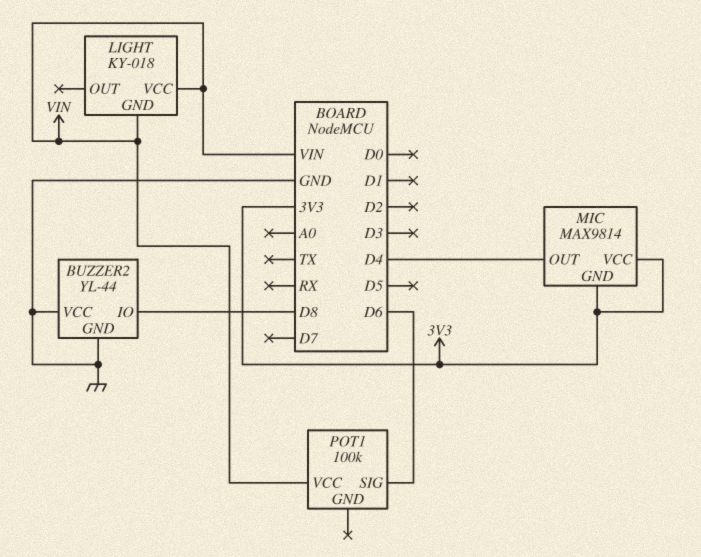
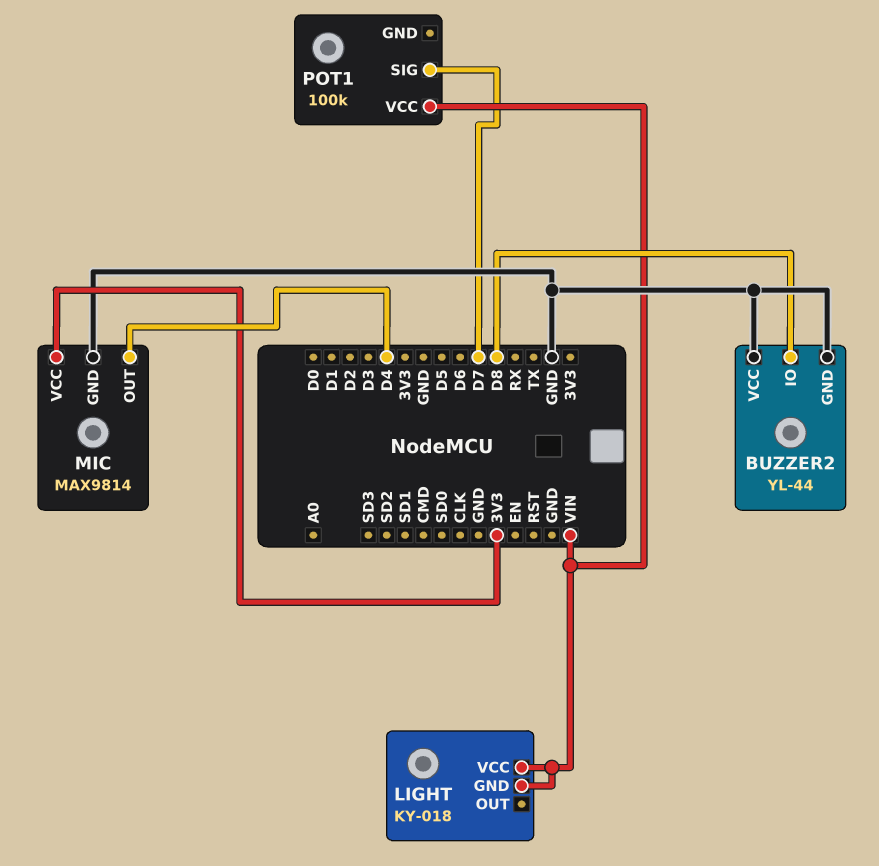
MIC pin GND: 3V3 -> GND
POT1 pin SIG: D6 -> D7

